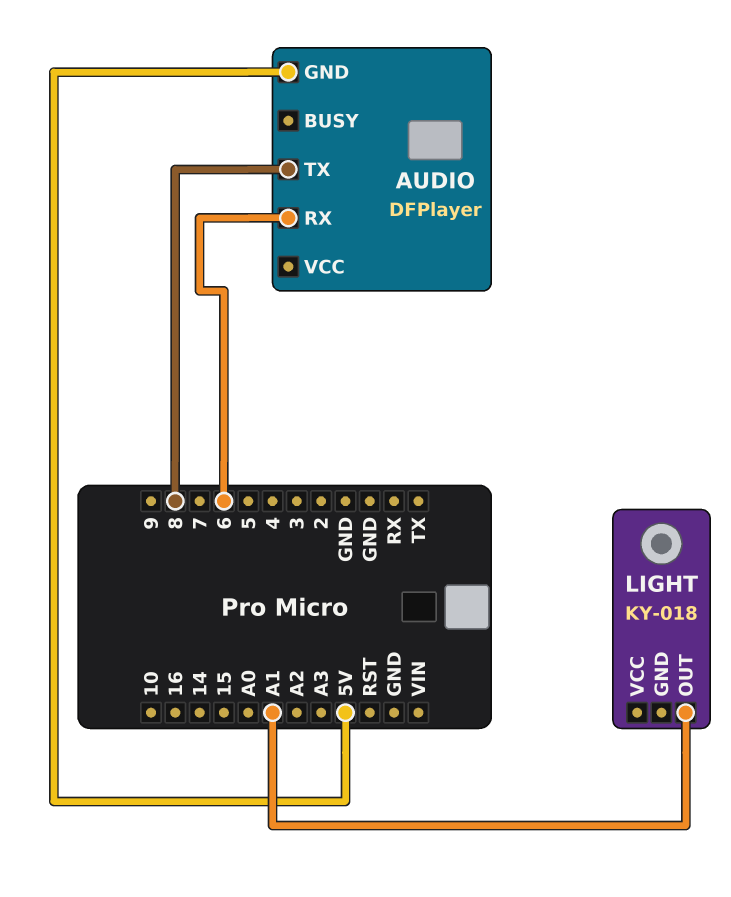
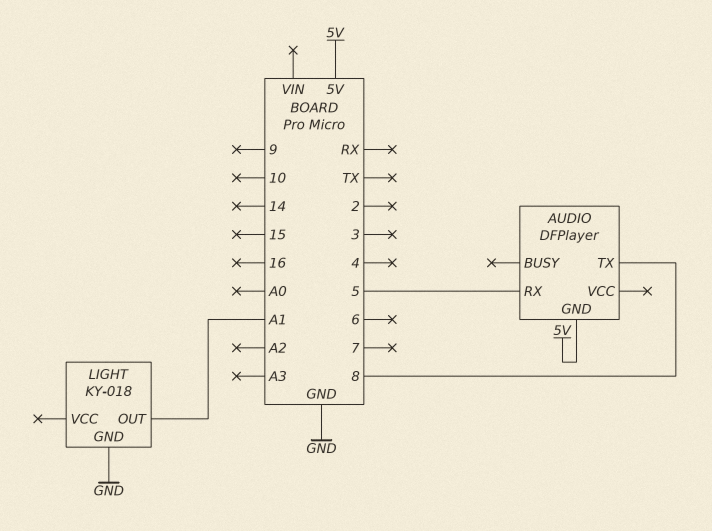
AUDIO pin RX: 6 -> 5
LIGHT pin GND: none -> GND

